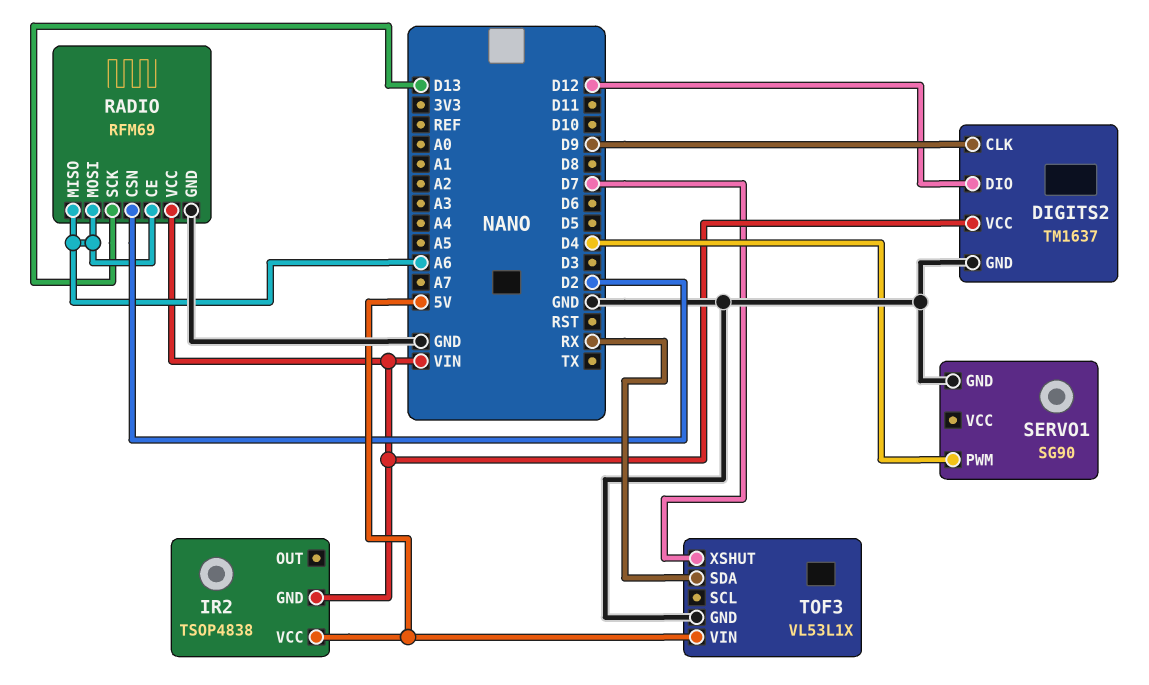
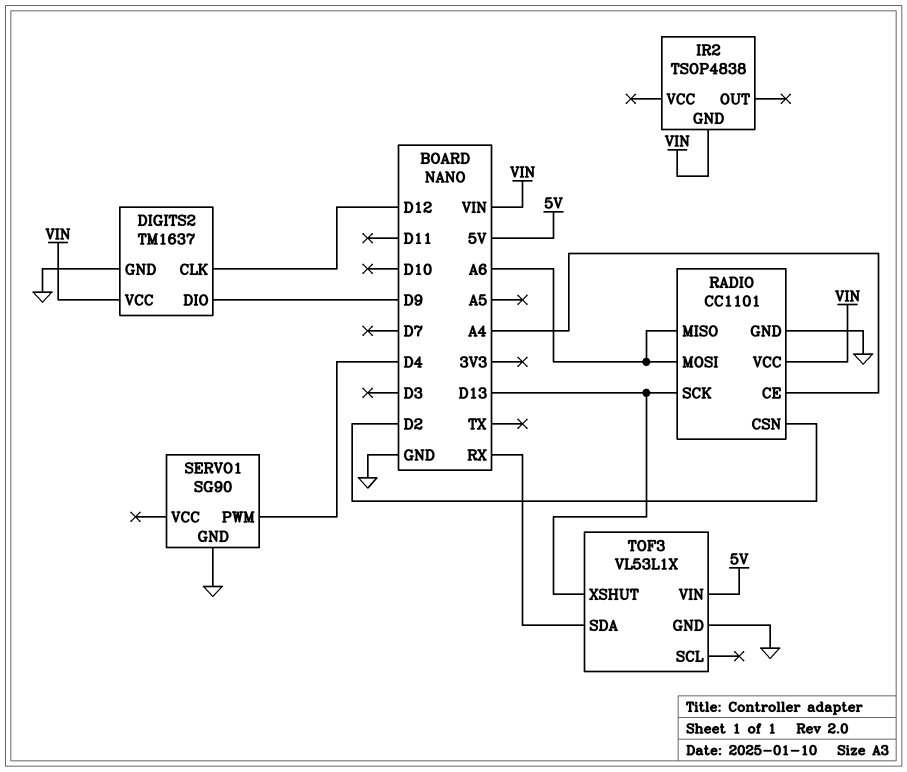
DIGITS2 pin CLK: D9 -> D12
DIGITS2 pin DIO: D12 -> D9
IR2 pin VCC: 5V -> none
RADIO: RFM69 -> CC1101
RADIO pin CE: A6 -> A4
TOF3 pin XSHUT: D7 -> D13

